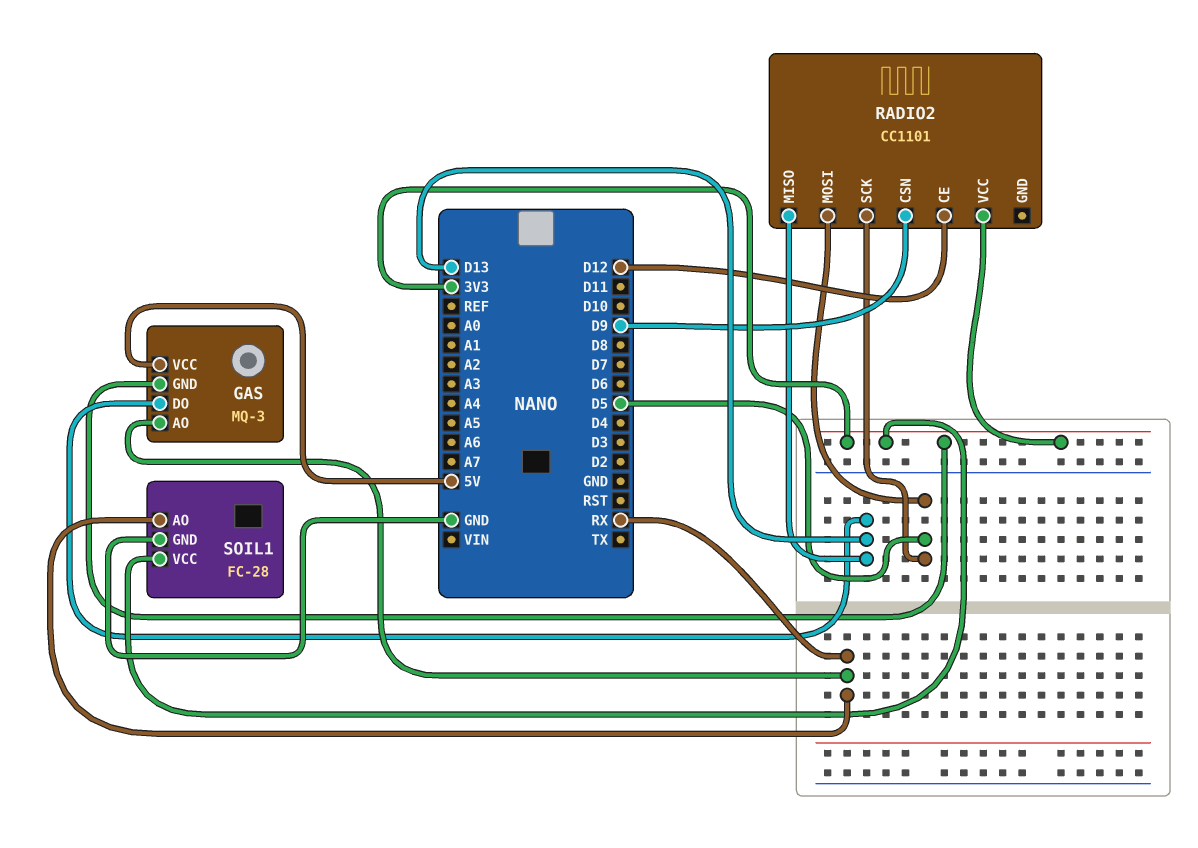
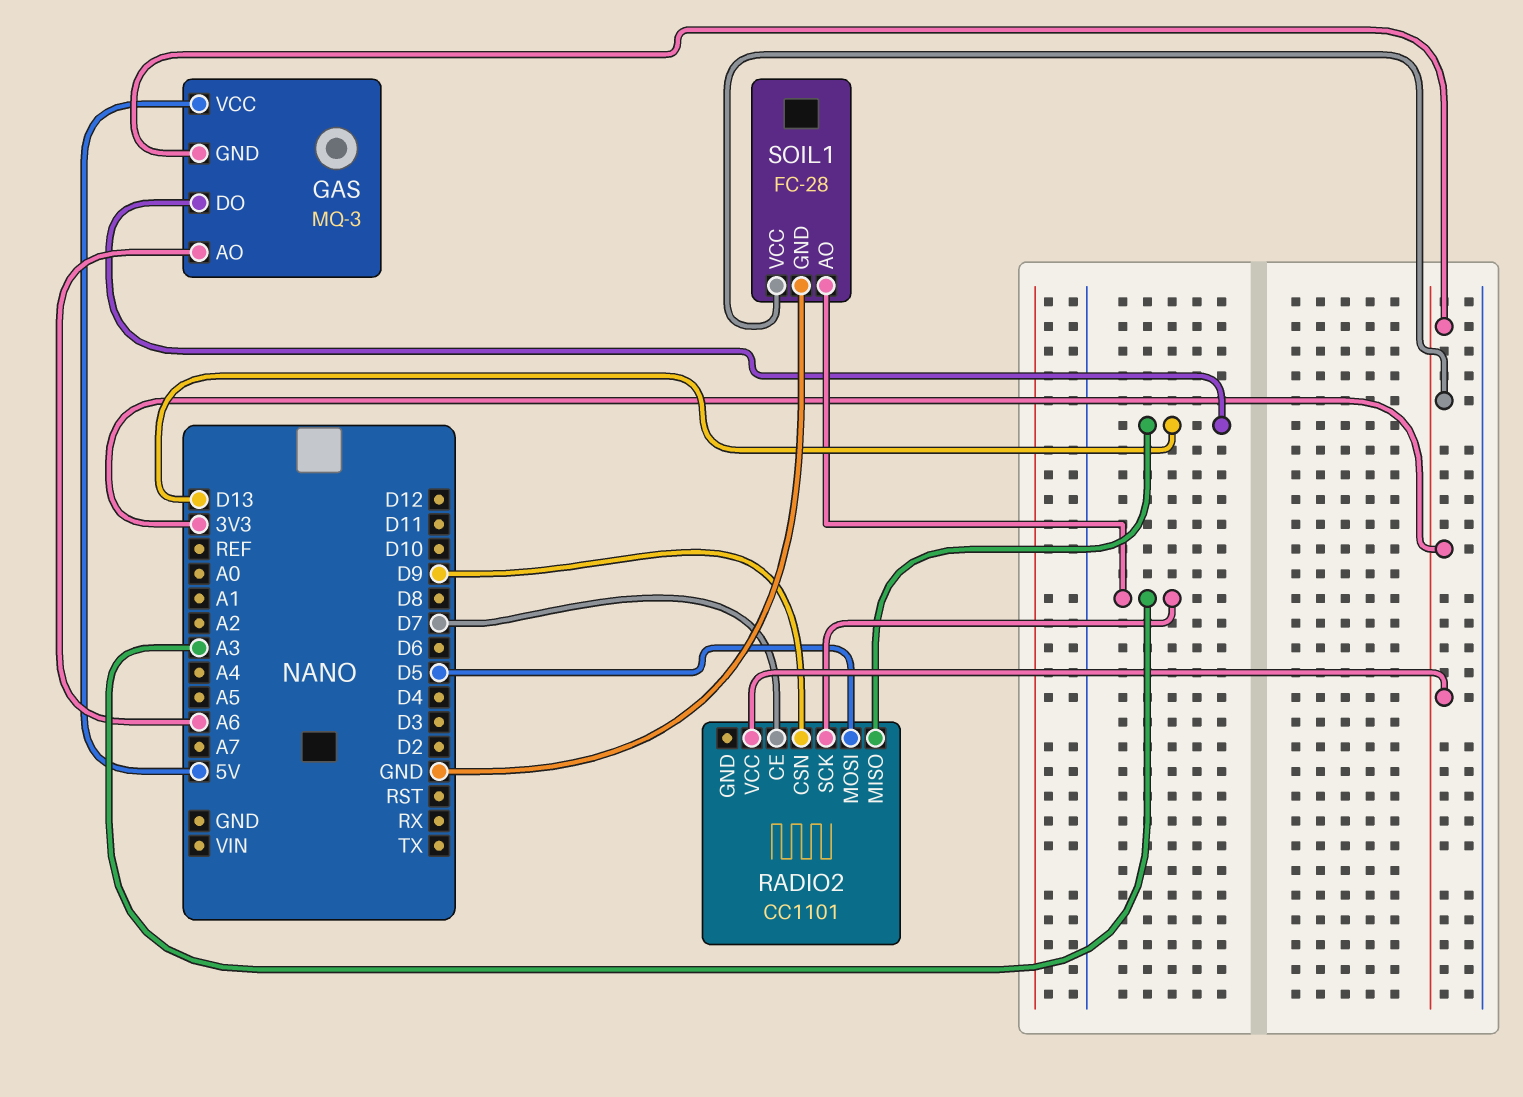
GAS pin AO: RX -> A6
RADIO2 pin CE: D12 -> D7
RADIO2 pin SCK: D5 -> A3
SOIL1 pin AO: RX -> A3

